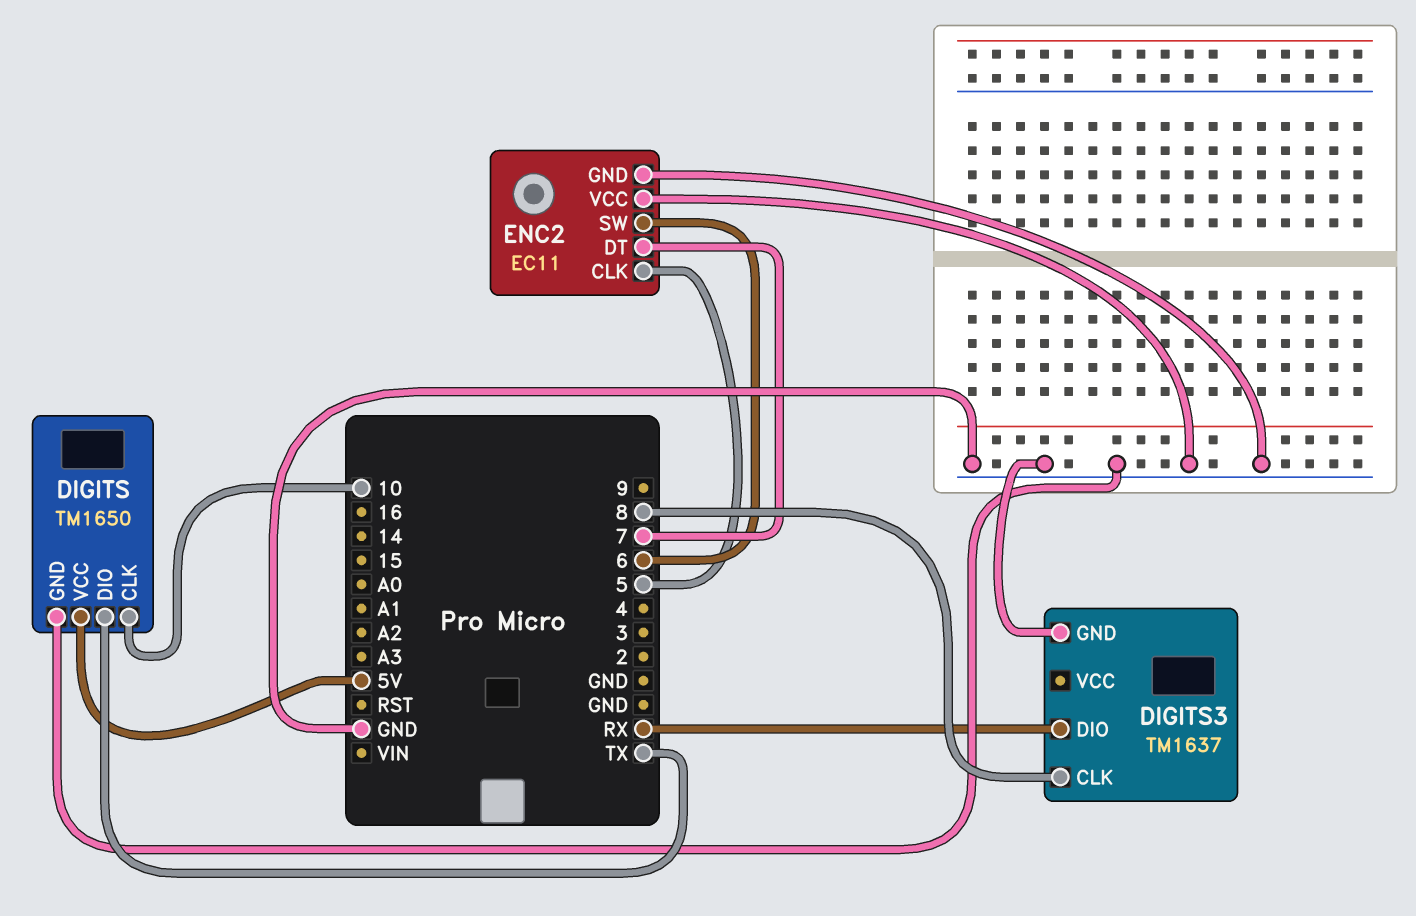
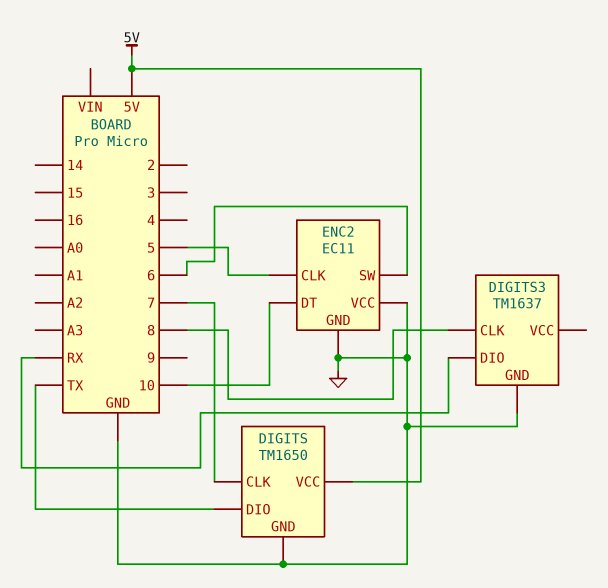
DIGITS pin CLK: 10 -> 7
ENC2 pin DT: 7 -> 10

